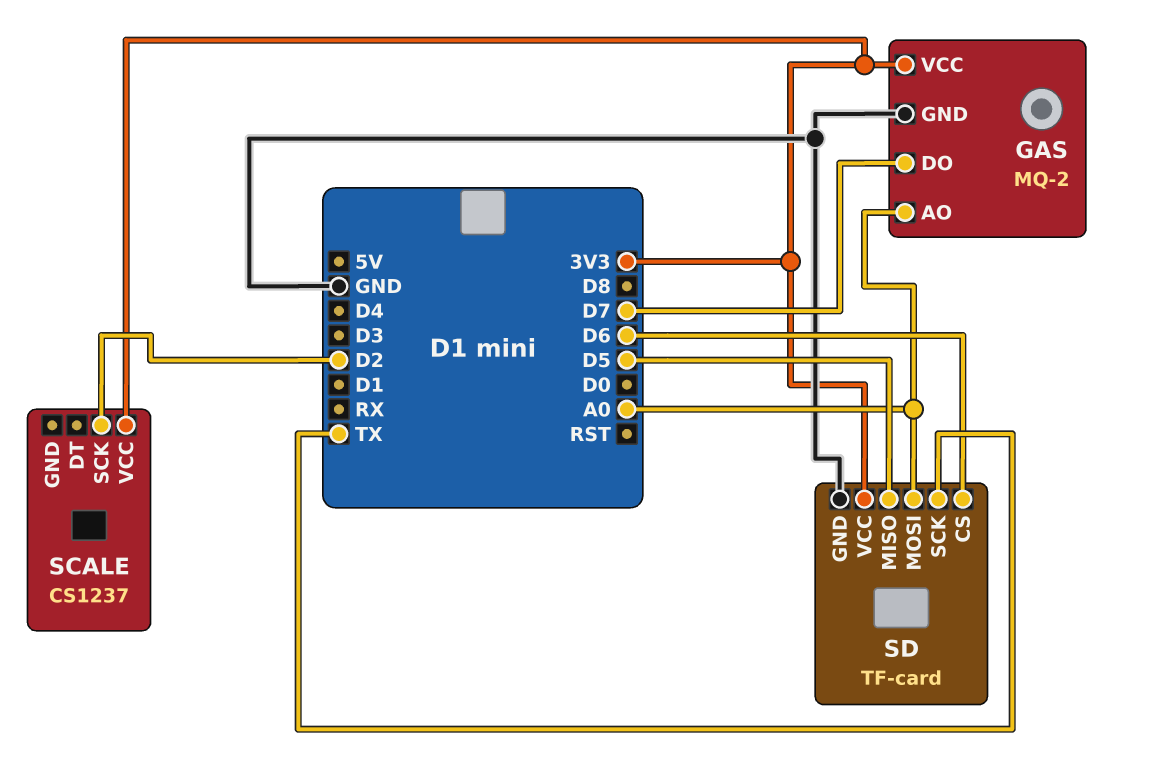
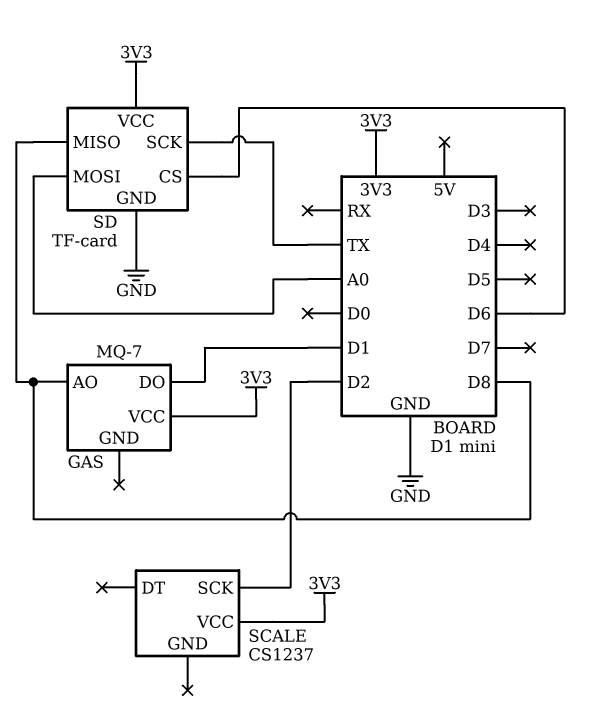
GAS: MQ-2 -> MQ-7
GAS pin AO: A0 -> D8
GAS pin DO: D7 -> D1
GAS pin GND: GND -> none
SD pin MISO: D5 -> D8

